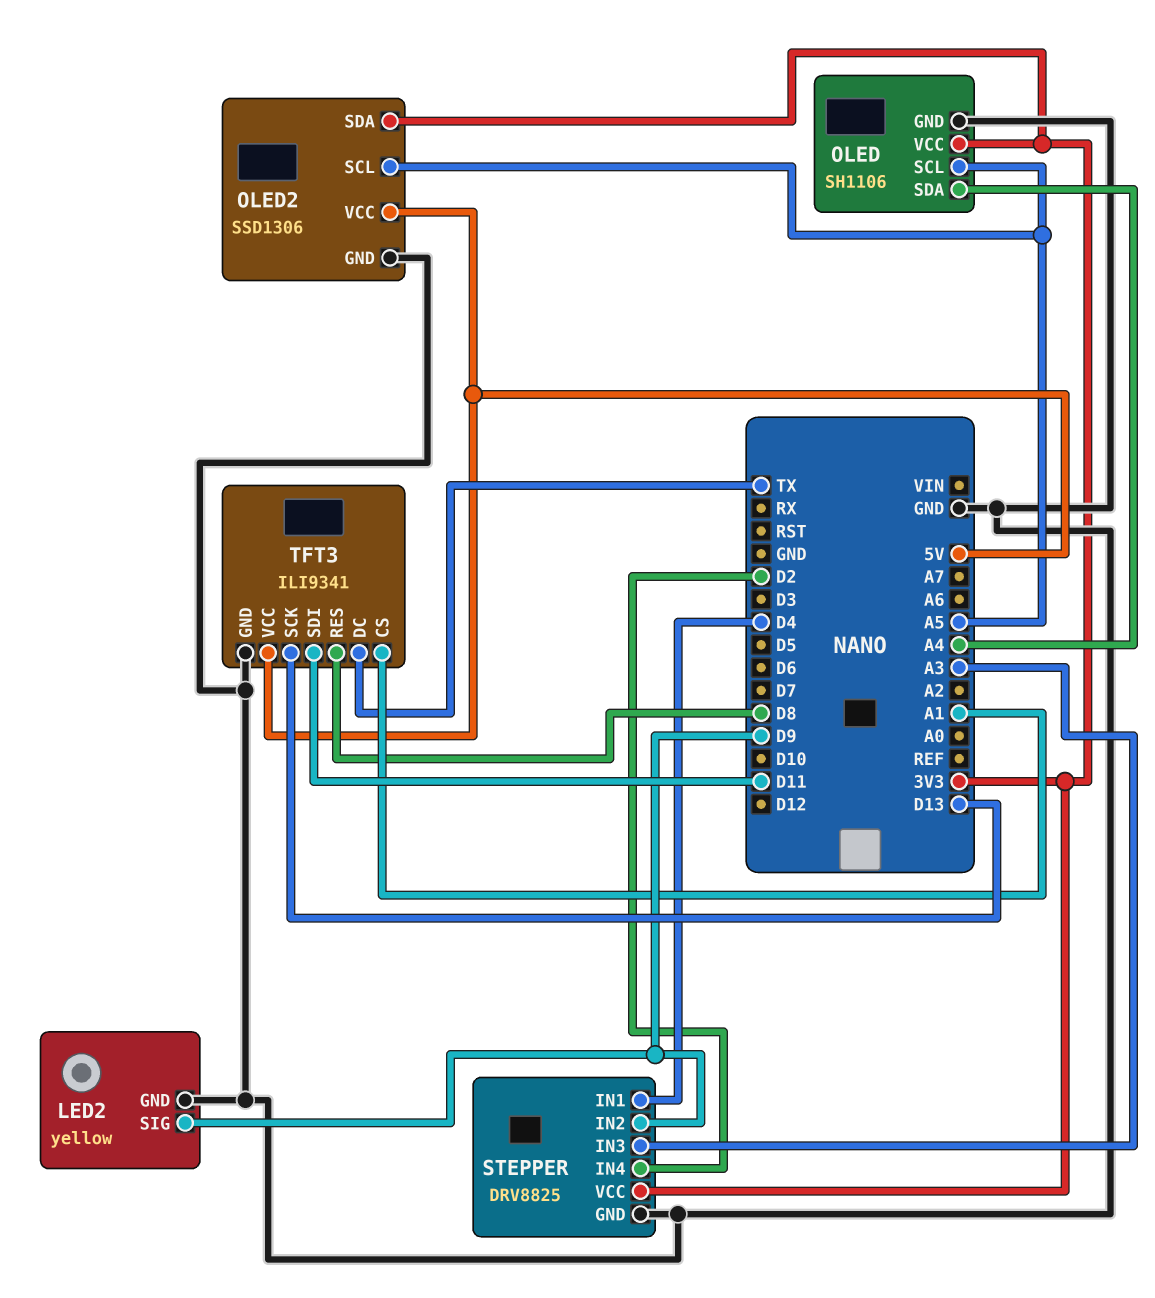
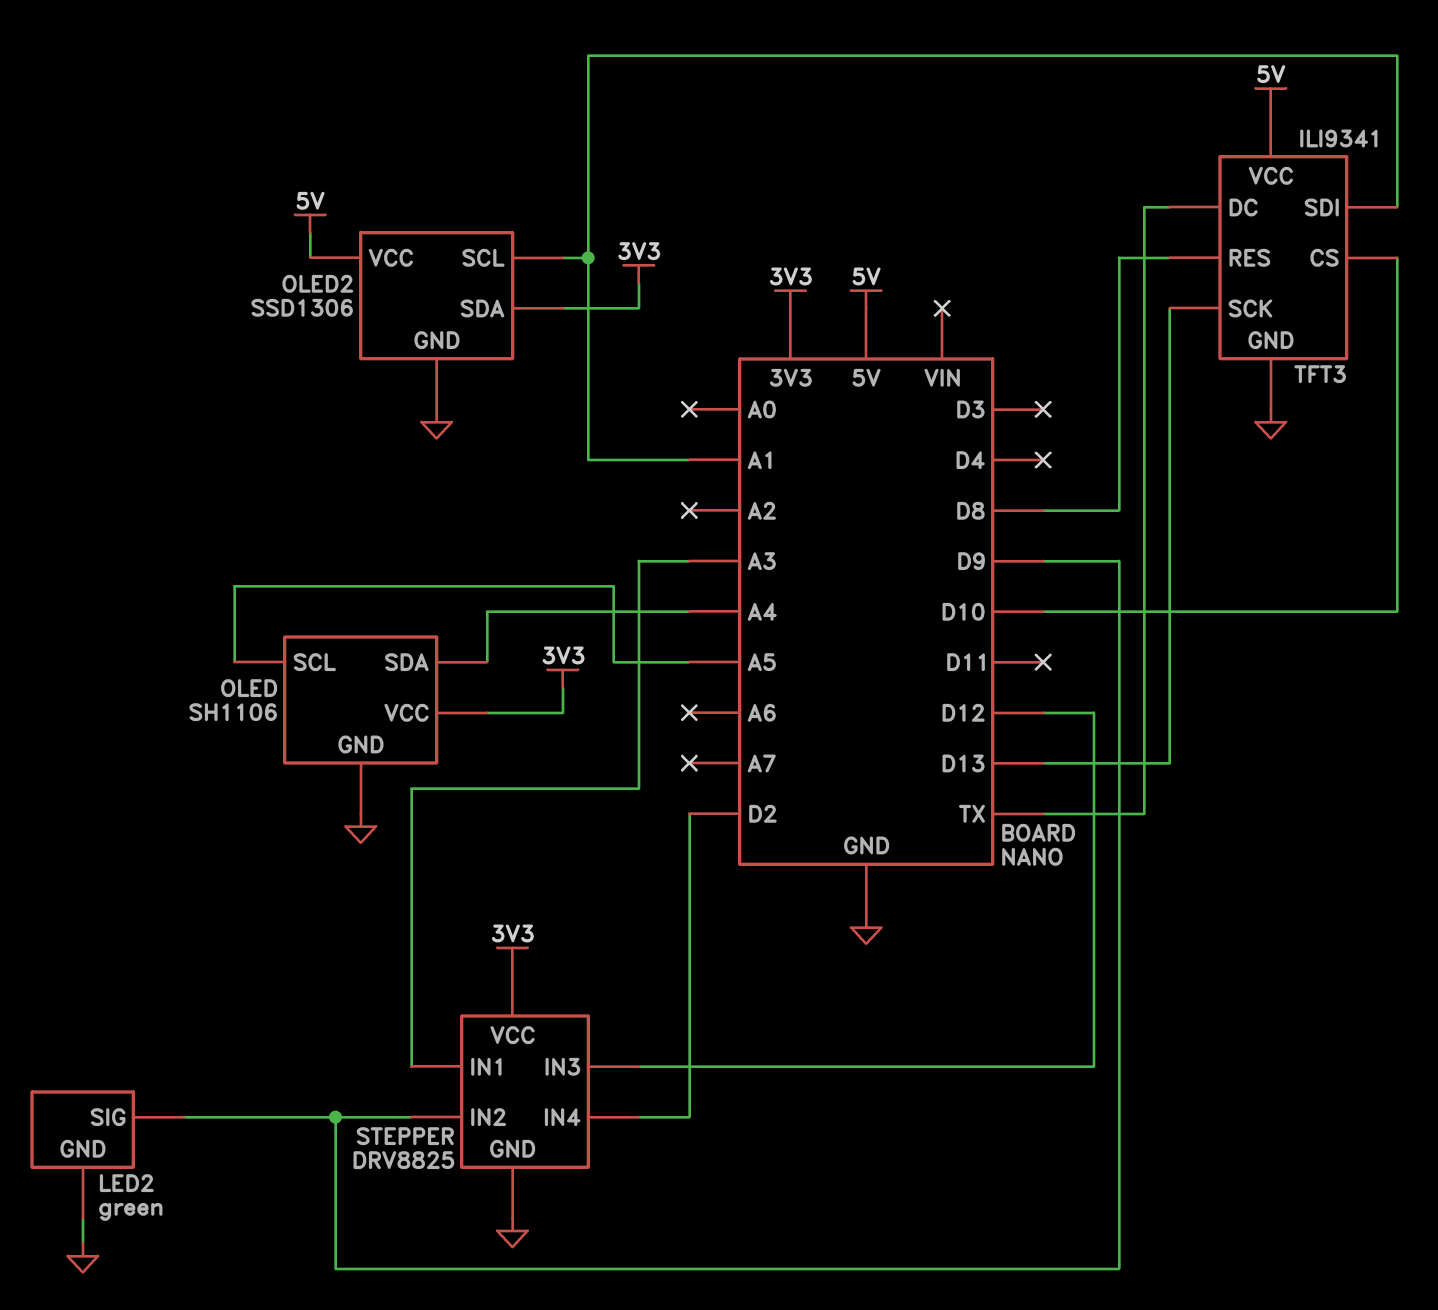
LED2: yellow -> green
OLED2 pin SCL: A5 -> A1
STEPPER pin IN1: D4 -> A3
STEPPER pin IN3: A3 -> D12
TFT3 pin CS: A1 -> D10
TFT3 pin SDI: D11 -> A1

